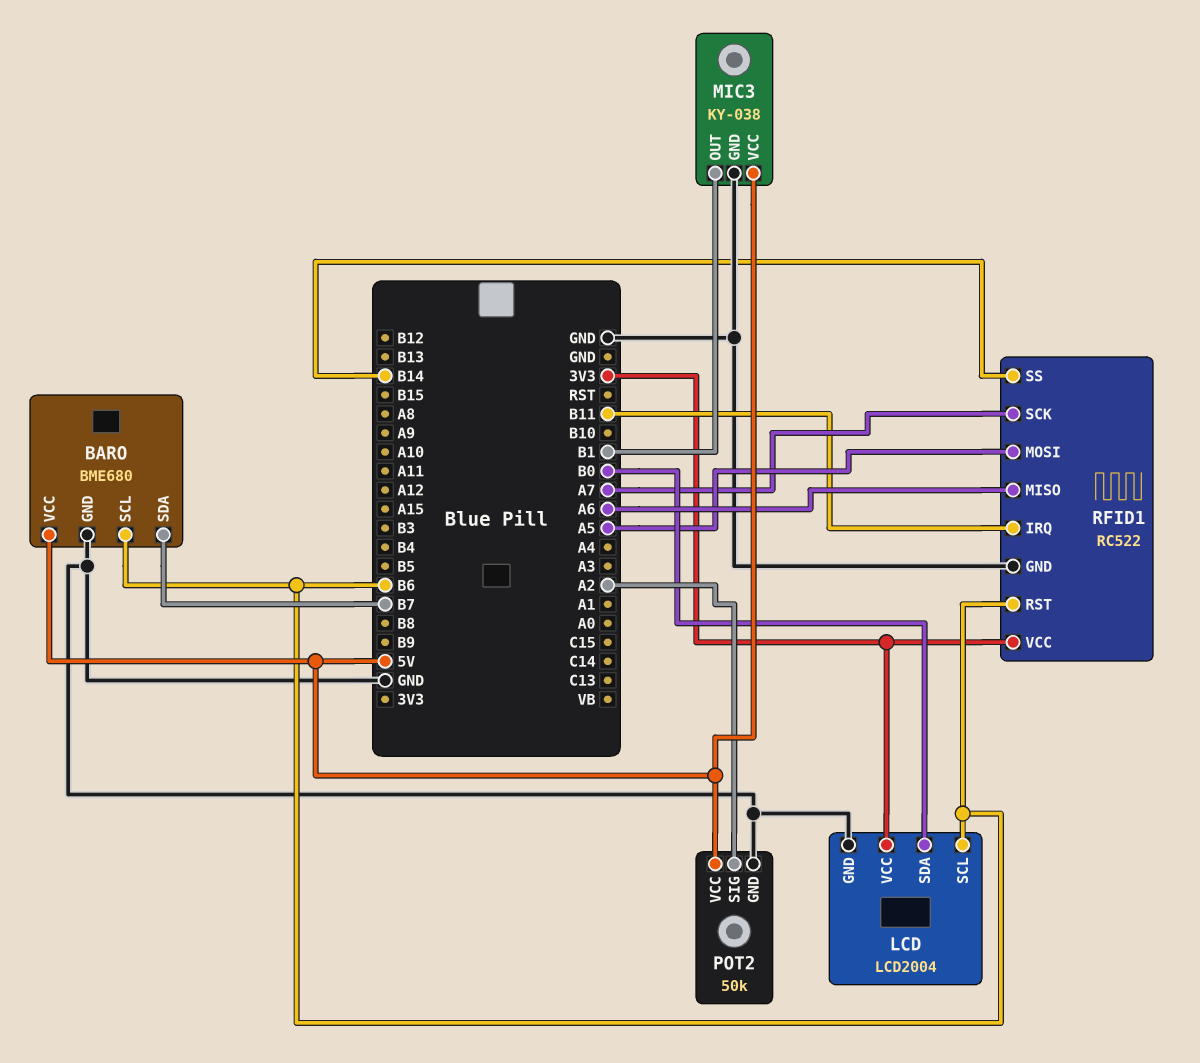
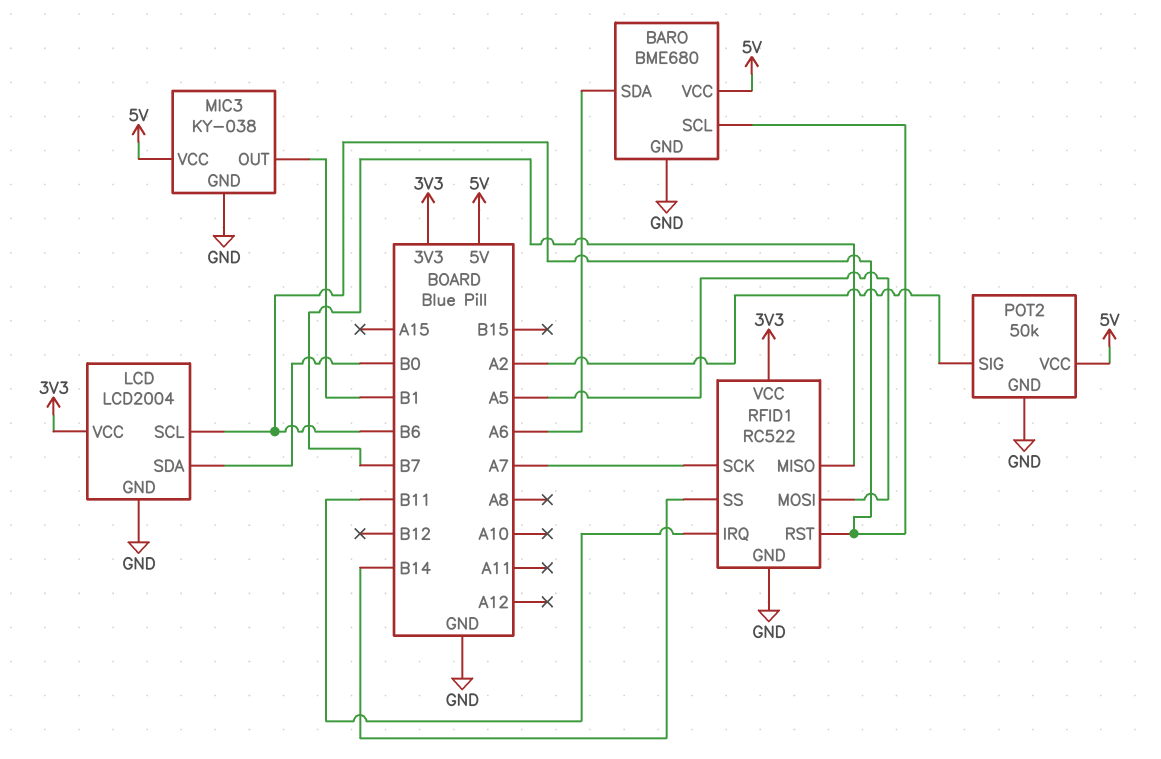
BARO pin SDA: B7 -> A6
RFID1 pin MISO: A6 -> B7

